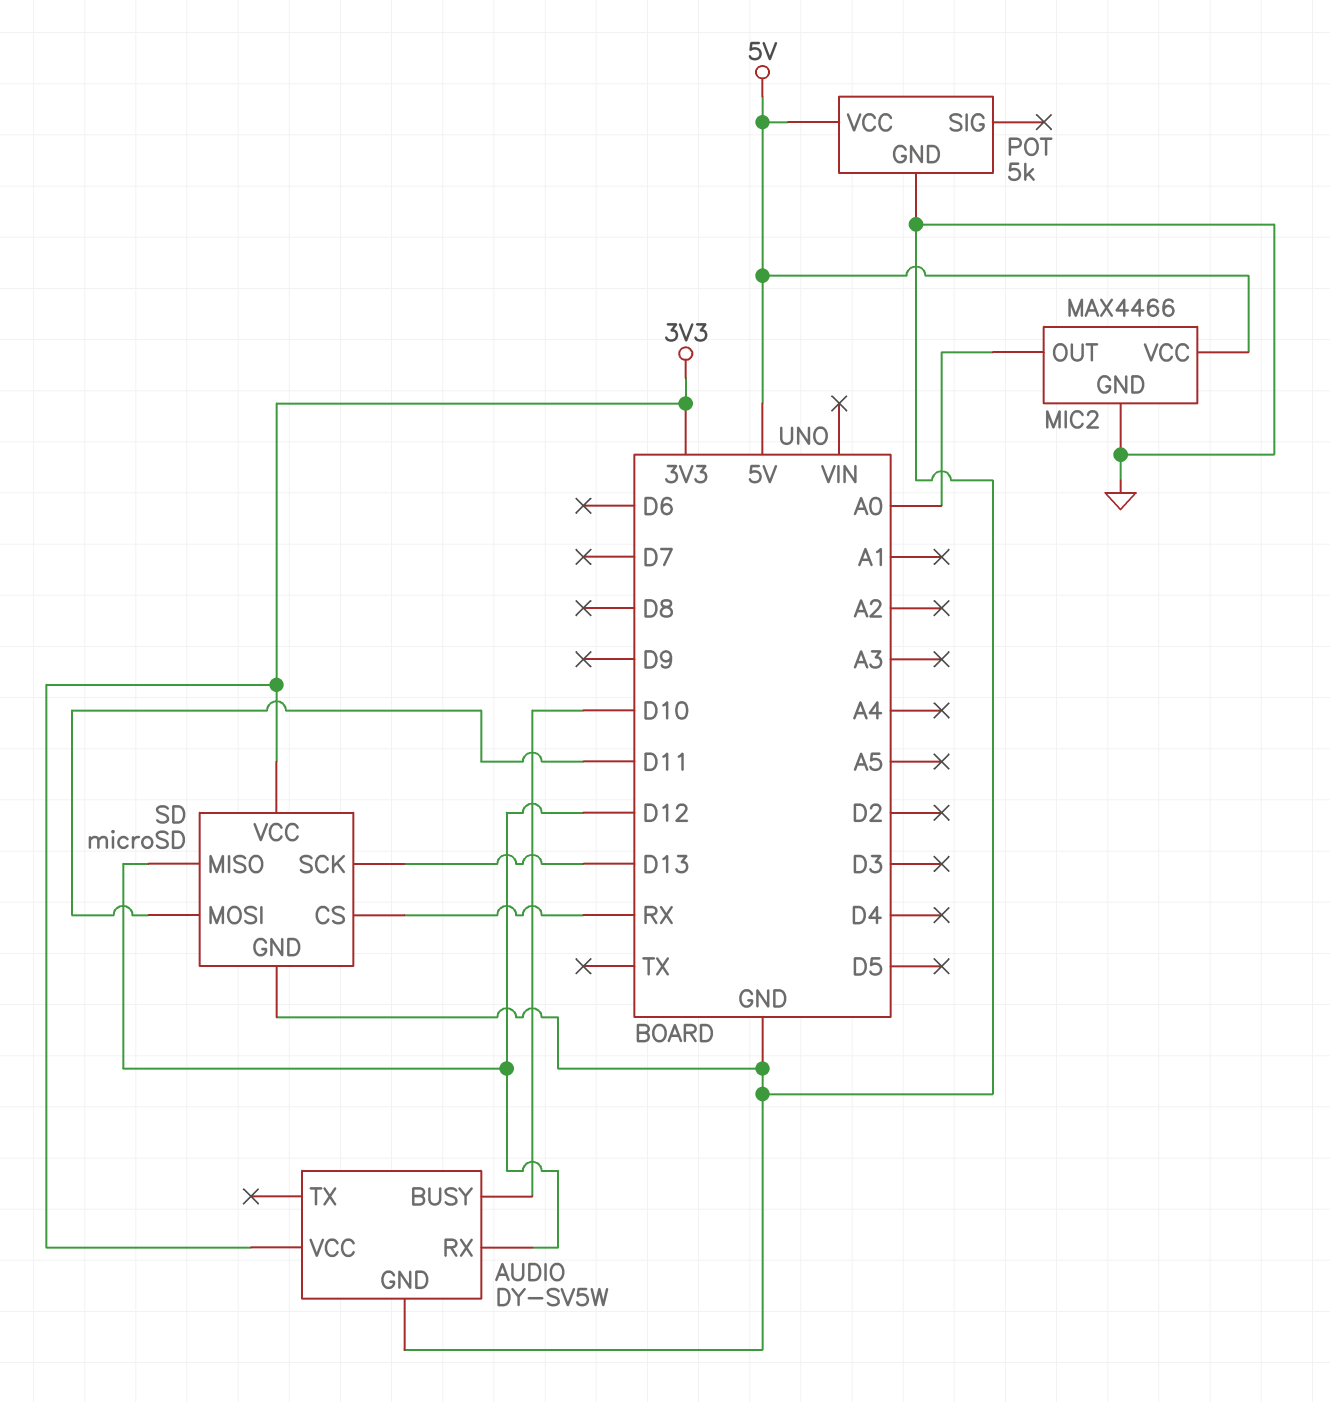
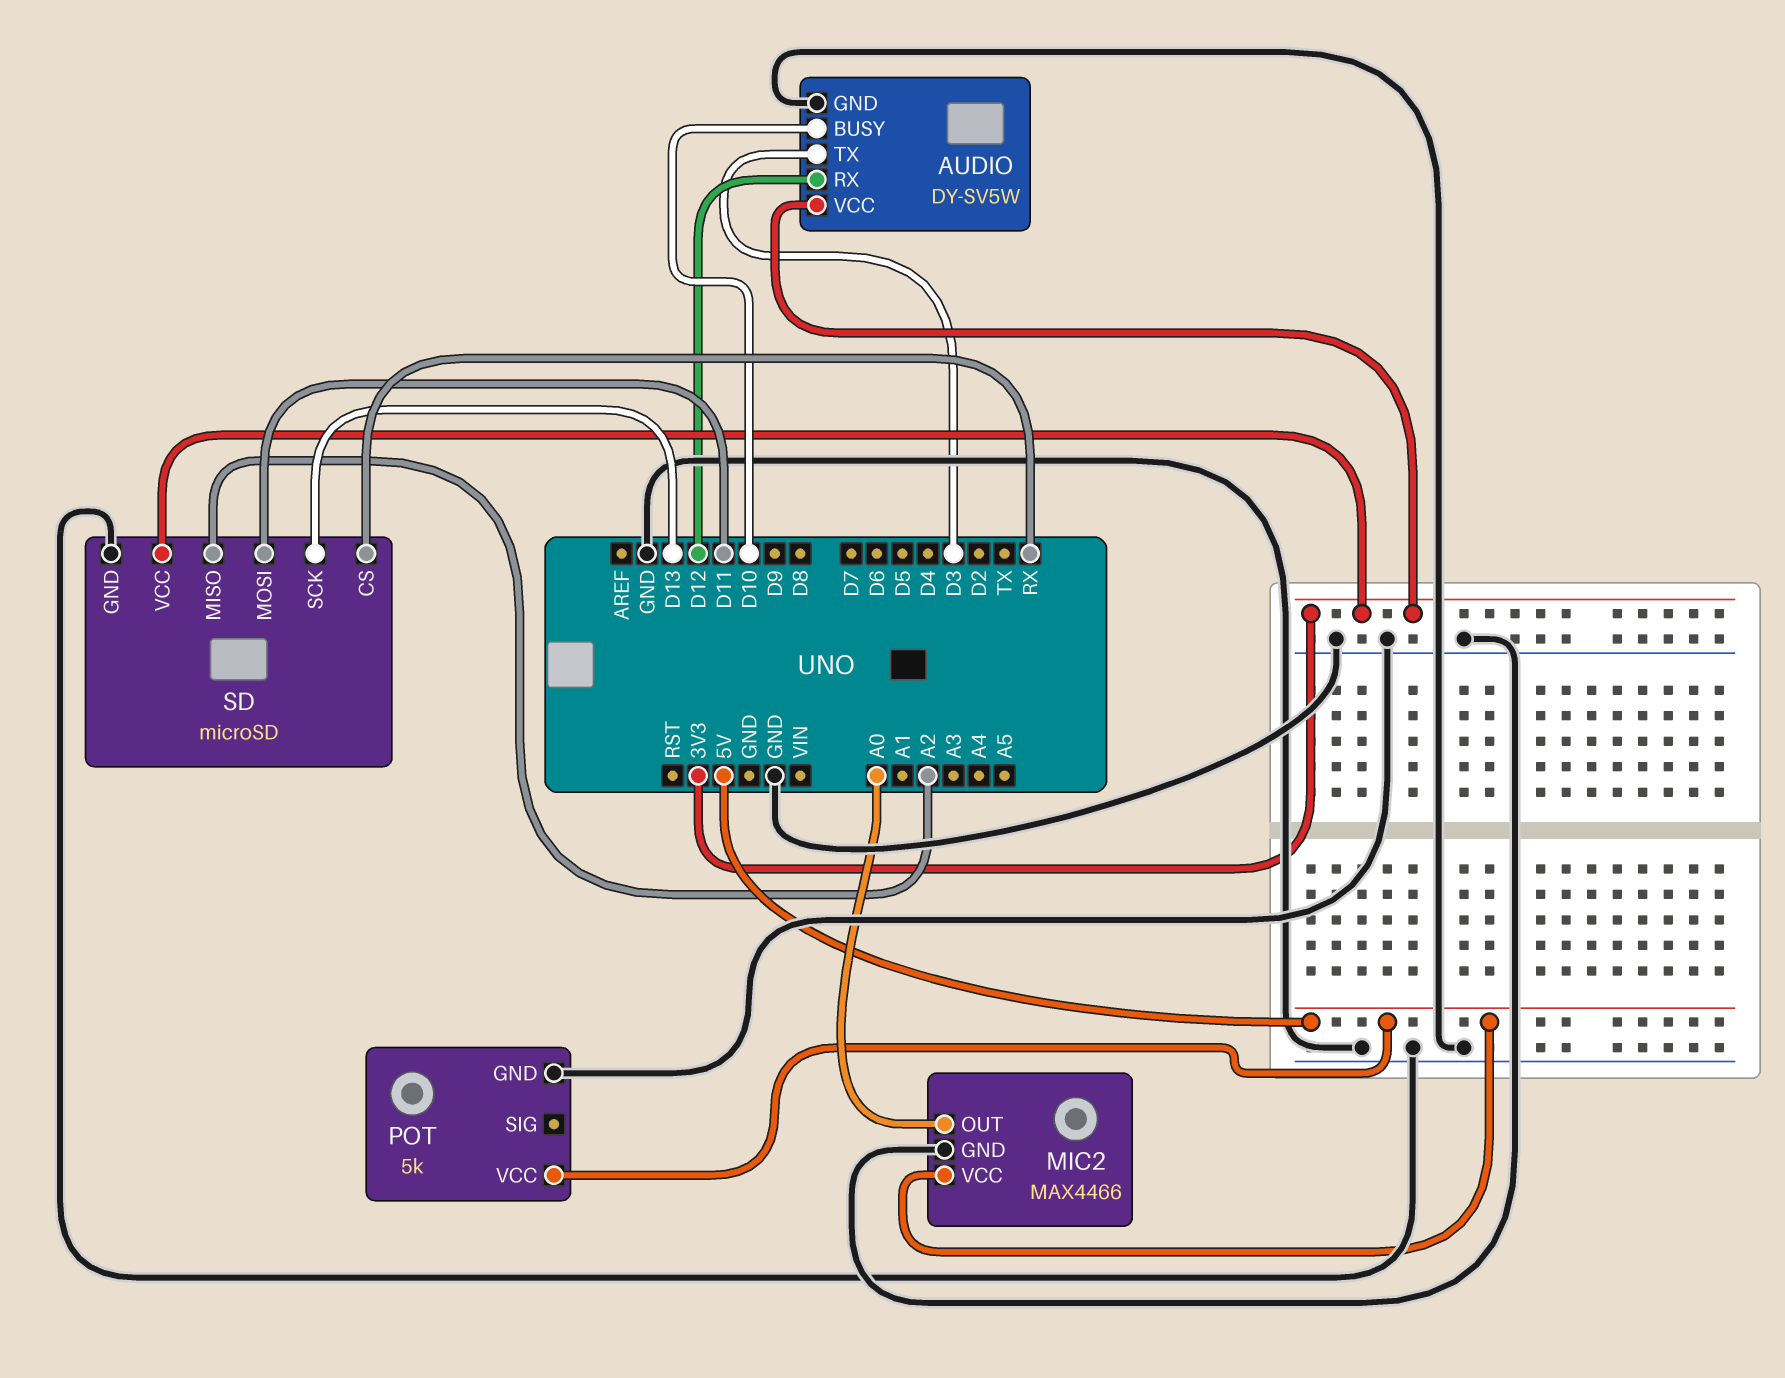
AUDIO pin TX: none -> D3
SD pin MISO: D12 -> A2

